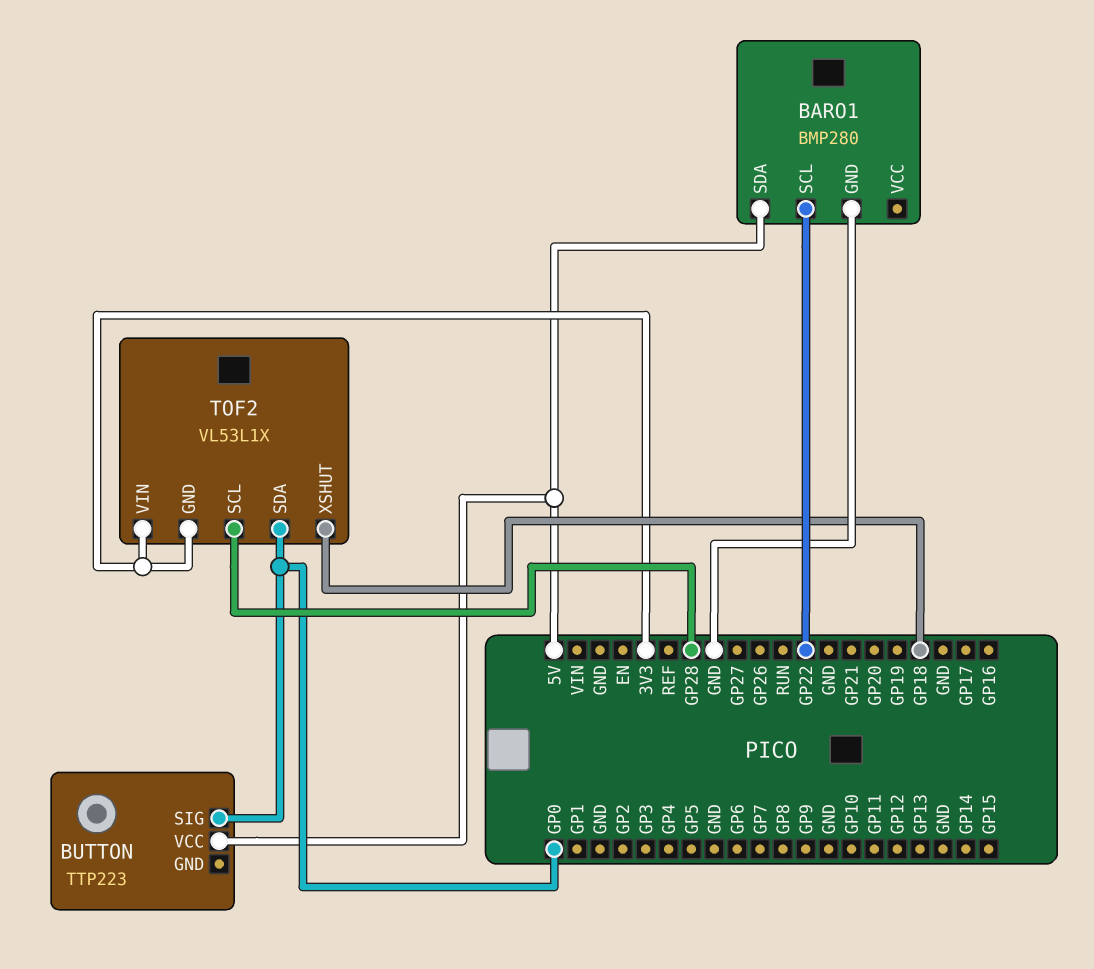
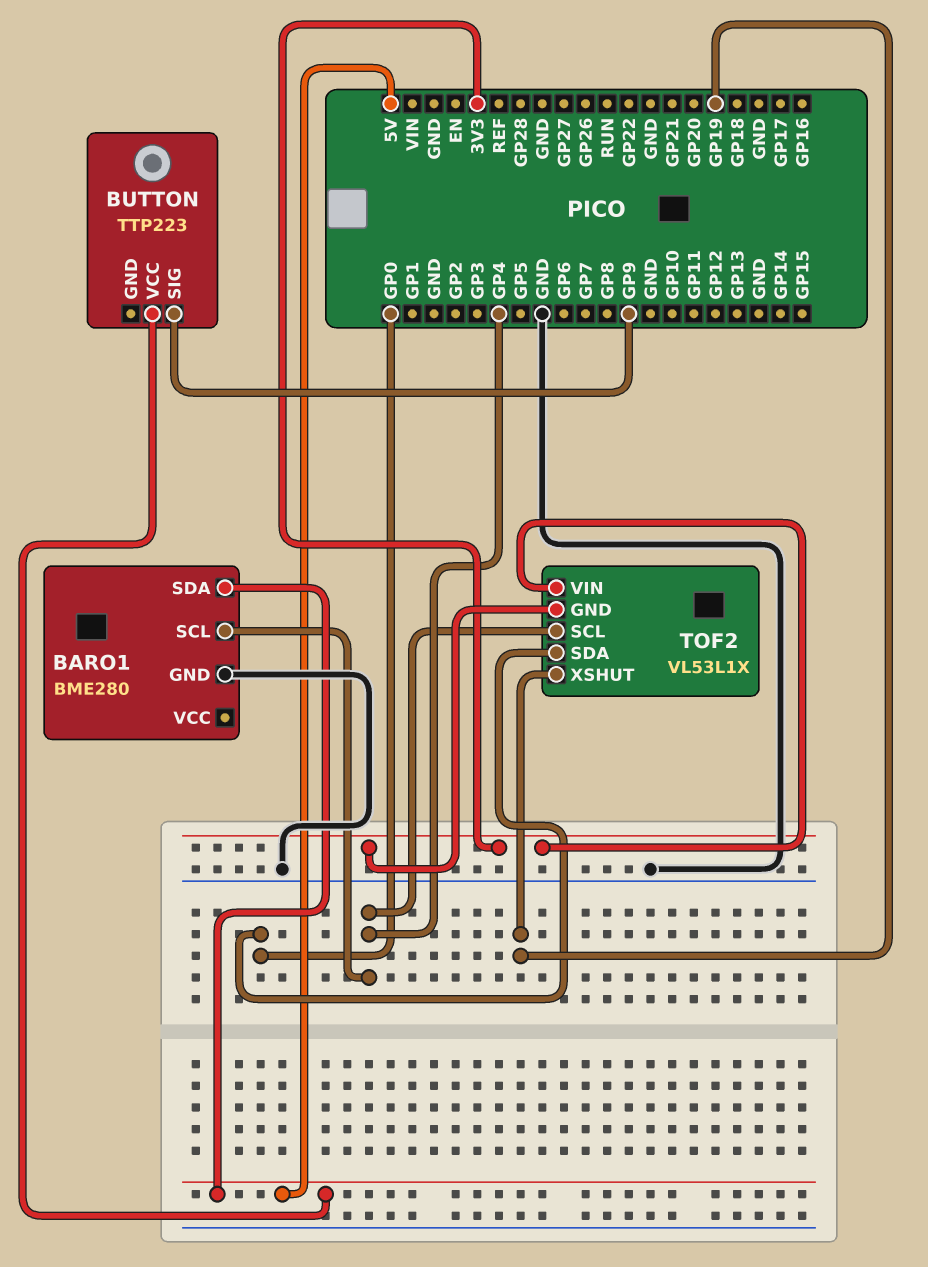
BARO1: BMP280 -> BME280
BARO1 pin SCL: GP22 -> GP4
BUTTON pin SIG: GP0 -> GP9
TOF2 pin SCL: GP28 -> GP4
TOF2 pin XSHUT: GP18 -> GP19

